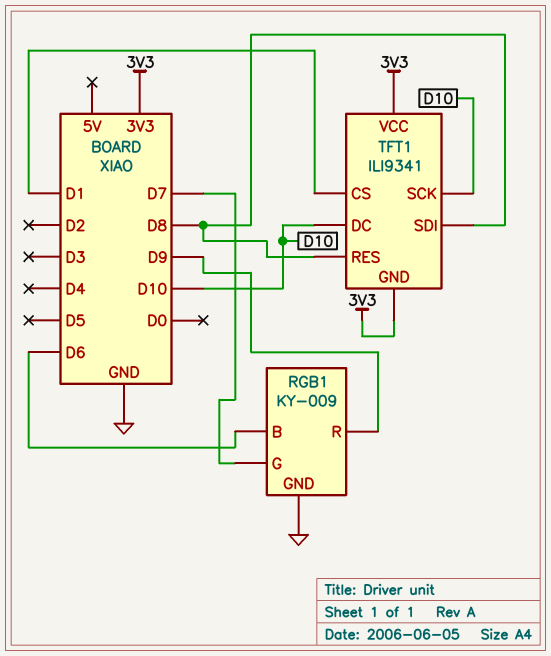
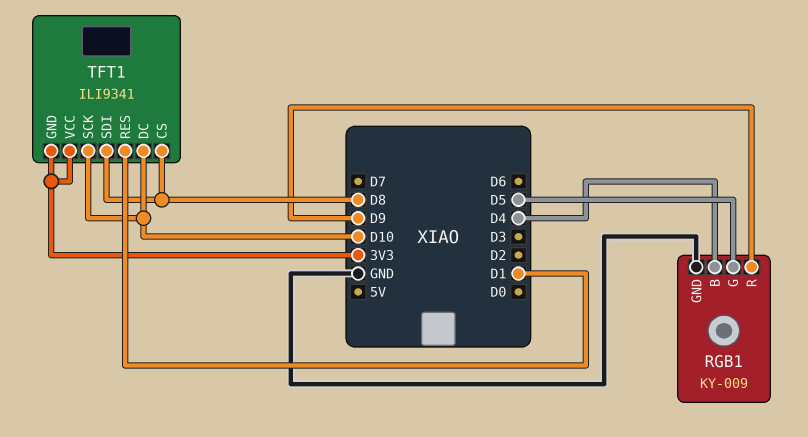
RGB1 pin B: D6 -> D4
RGB1 pin G: D7 -> D5
TFT1 pin CS: D1 -> D8
TFT1 pin RES: D8 -> D1

